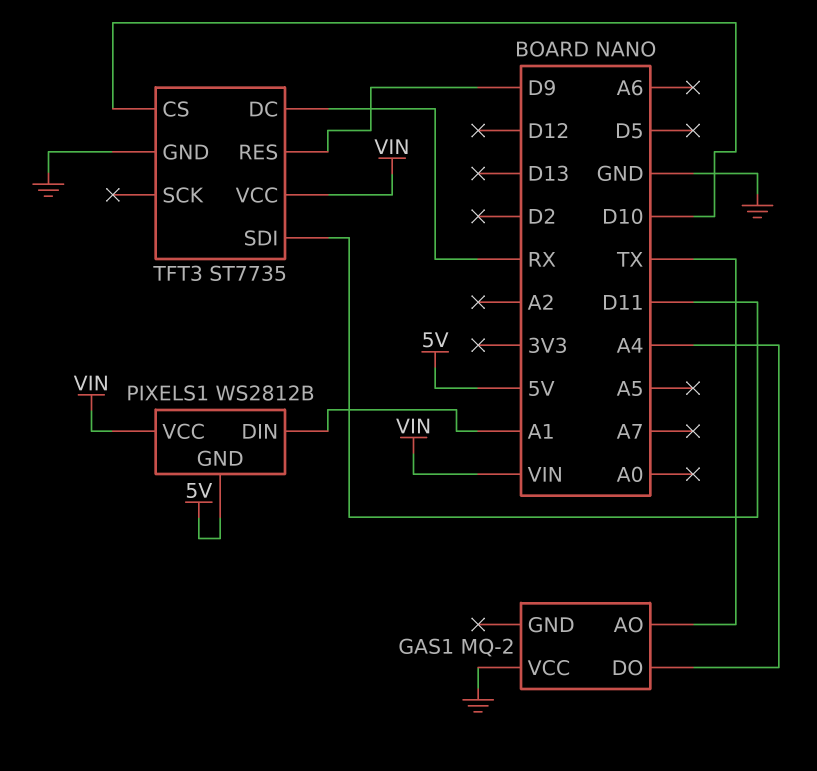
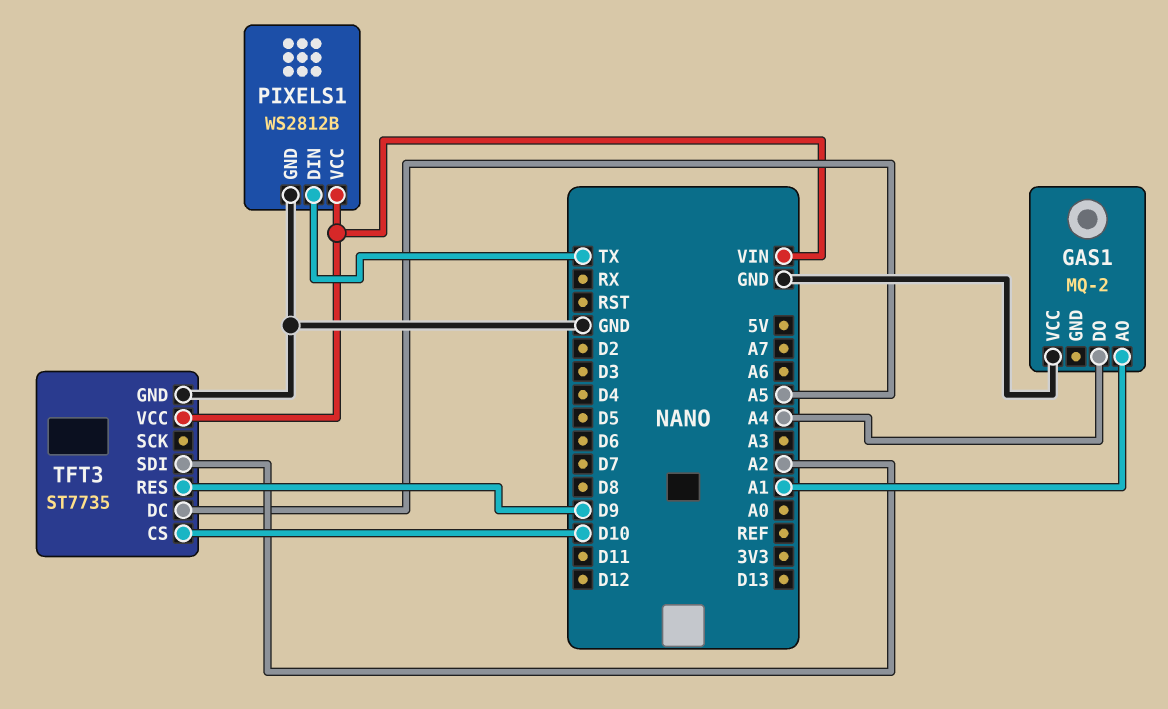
GAS1 pin AO: TX -> A1
PIXELS1 pin DIN: A1 -> TX
PIXELS1 pin GND: 5V -> GND
TFT3 pin DC: RX -> A5
TFT3 pin SDI: D11 -> A2

